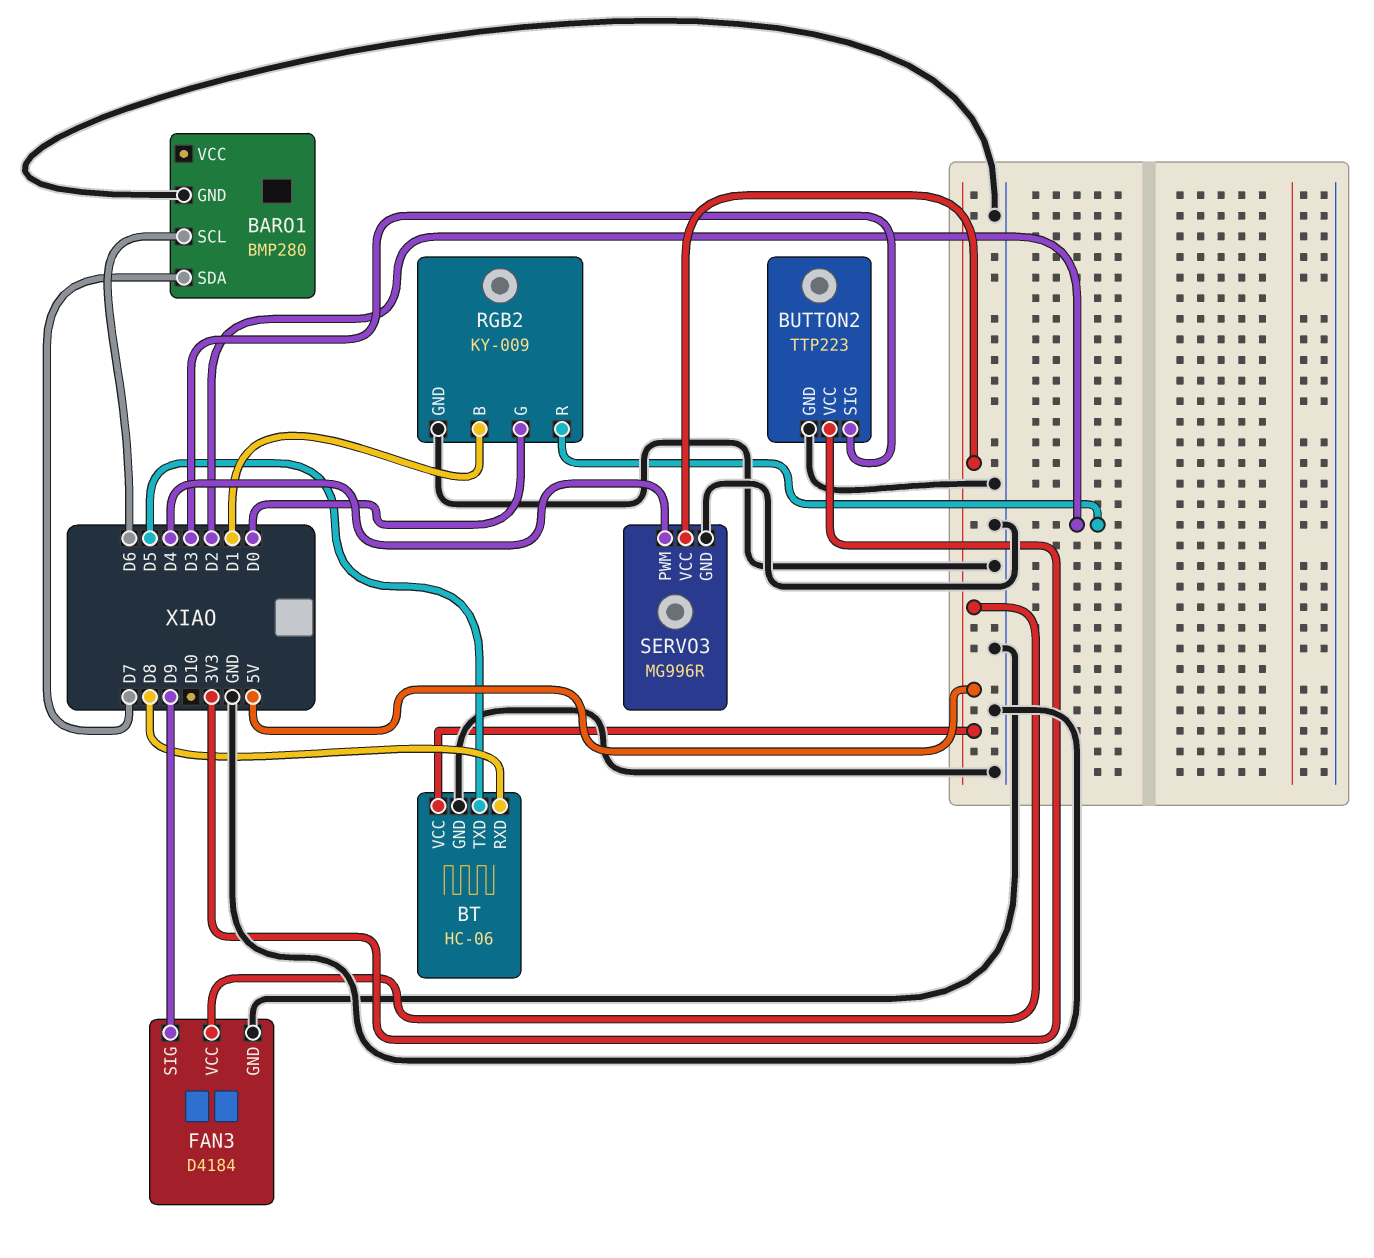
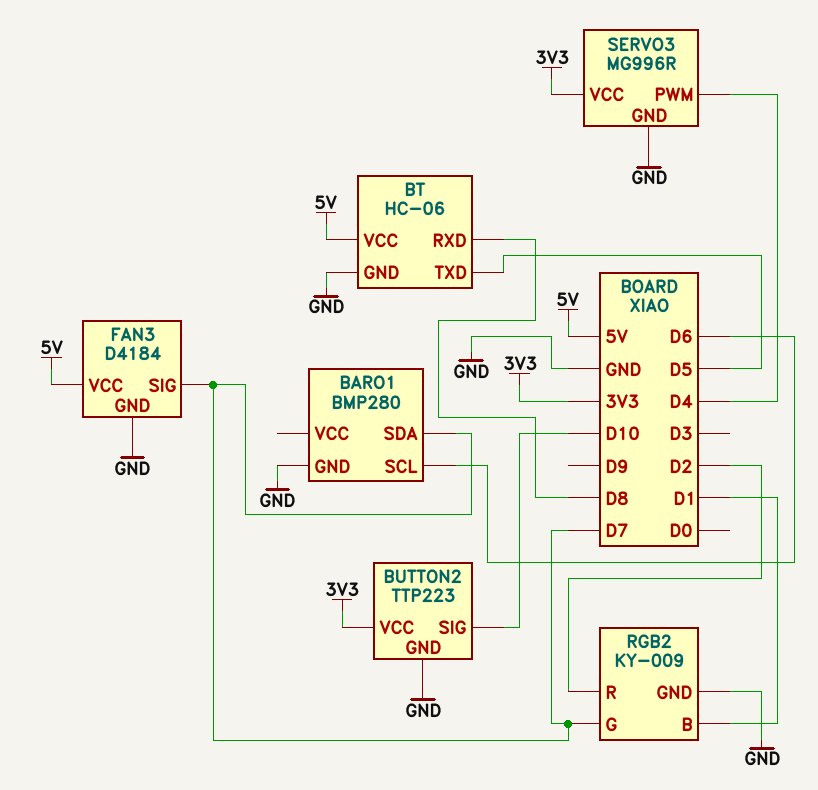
BUTTON2 pin SIG: D3 -> D10
FAN3 pin SIG: D9 -> D7
RGB2 pin G: D0 -> D7
SERVO3 pin VCC: 5V -> 3V3

